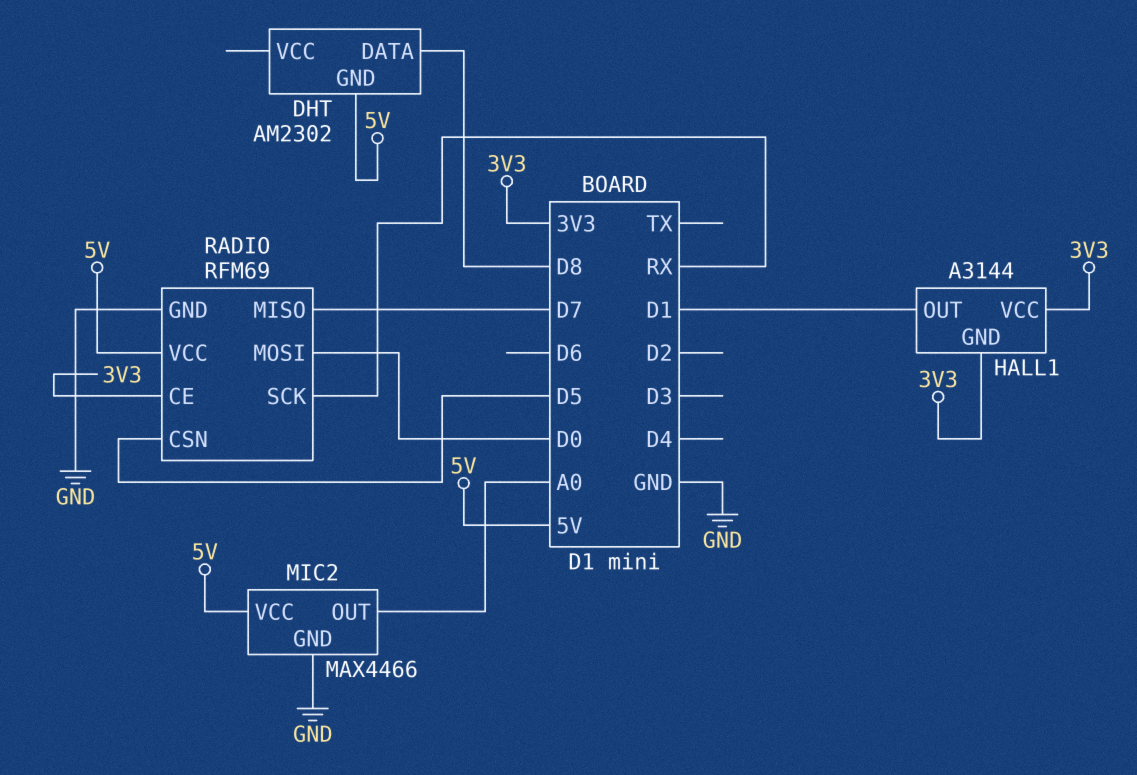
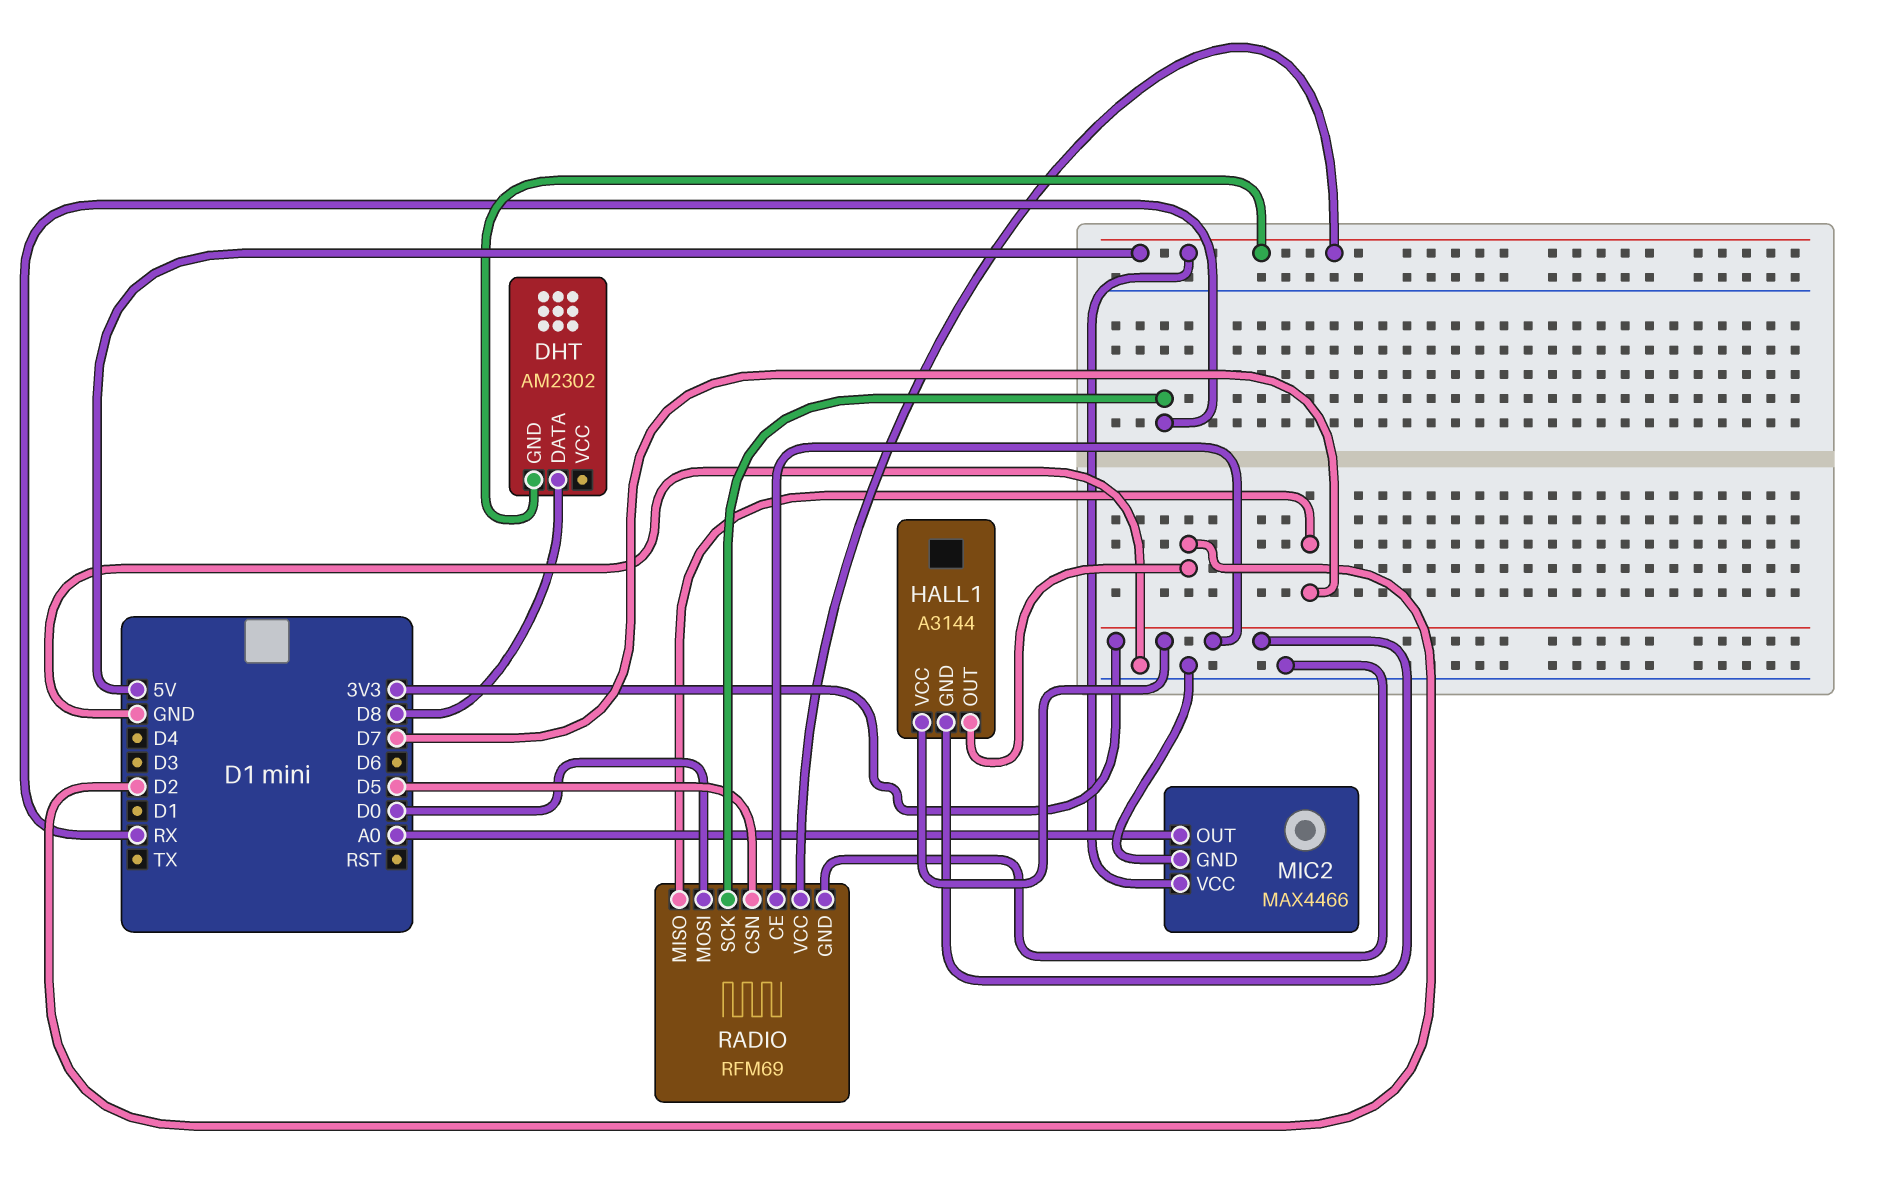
HALL1 pin OUT: D1 -> D2

